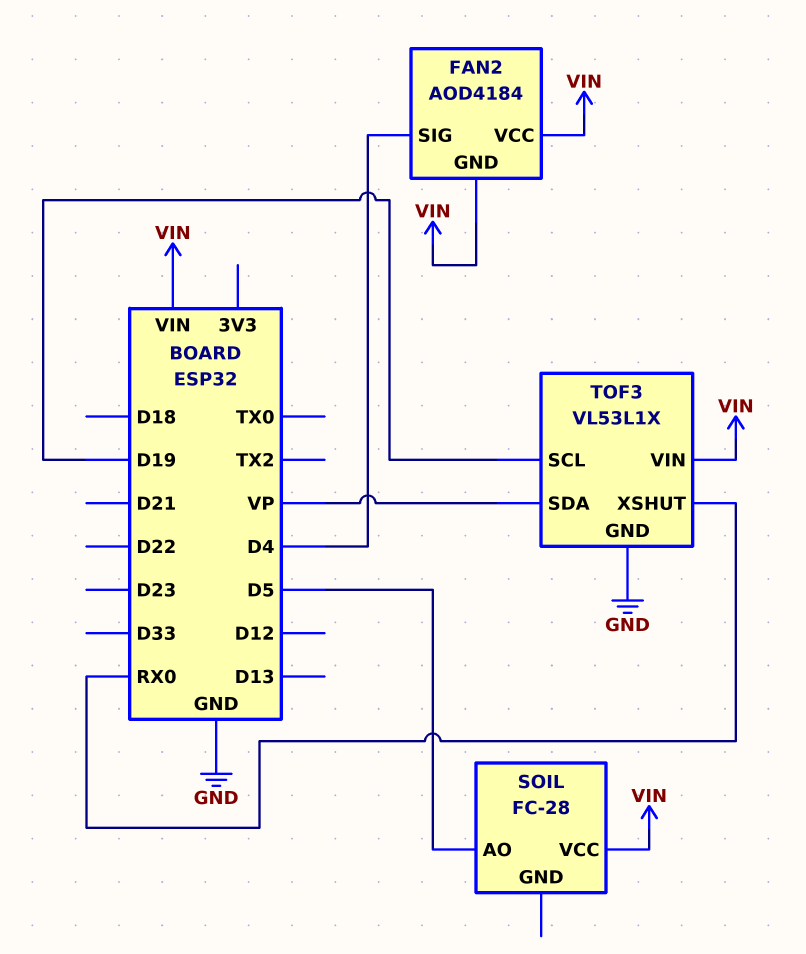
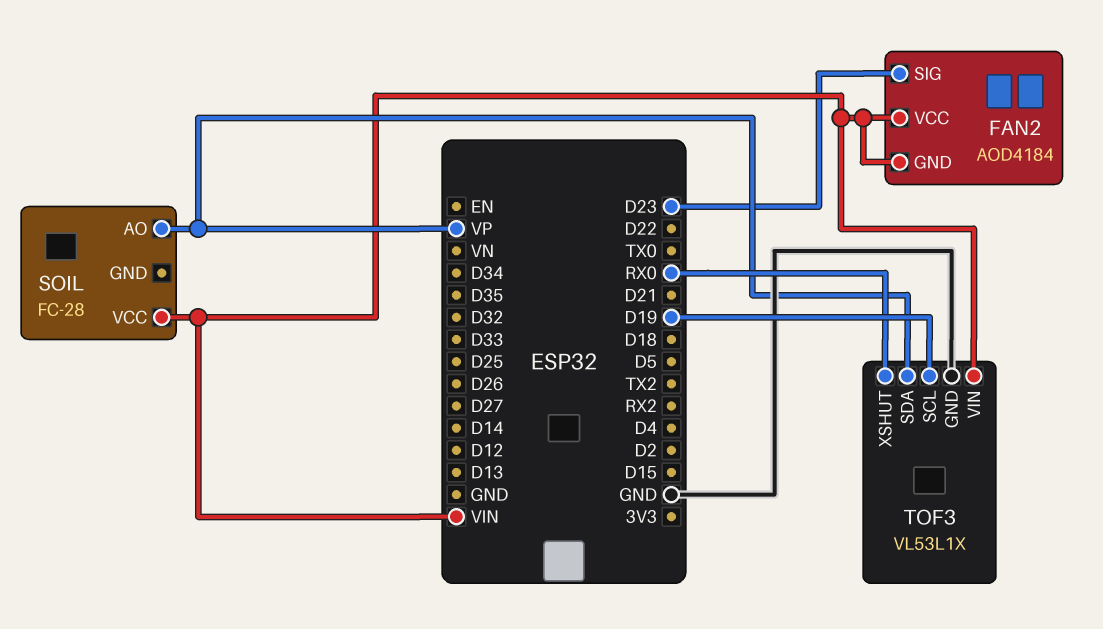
FAN2 pin SIG: D4 -> D23
SOIL pin AO: D5 -> VP

